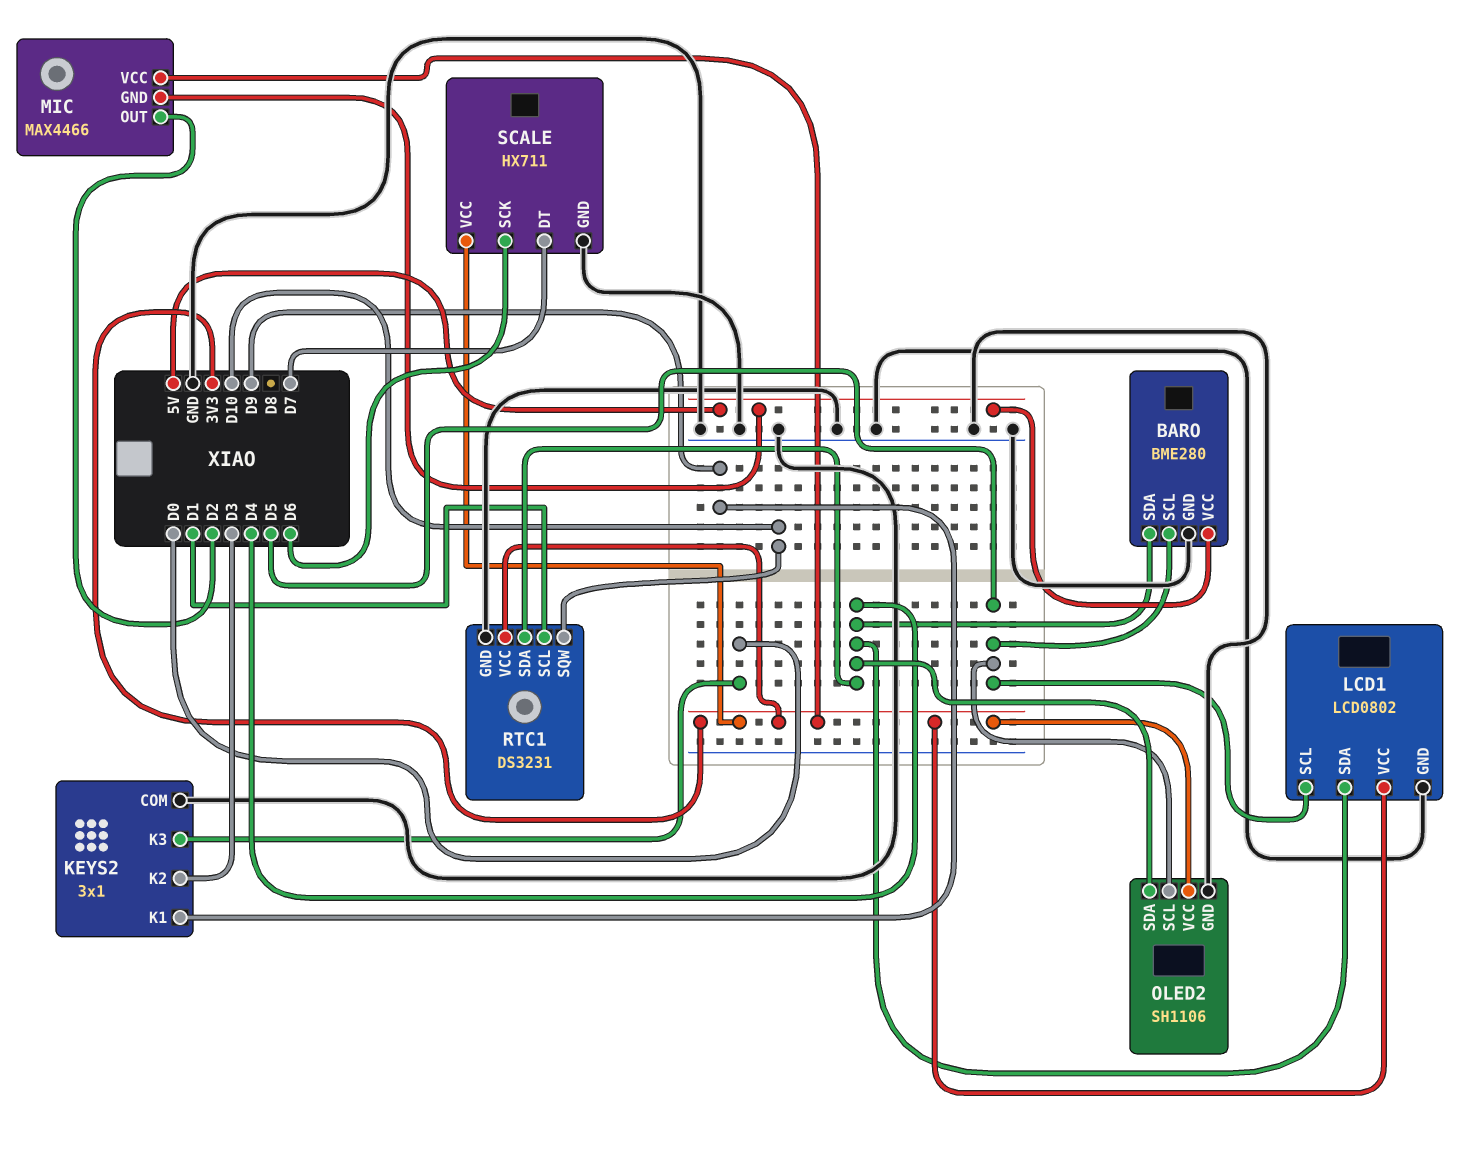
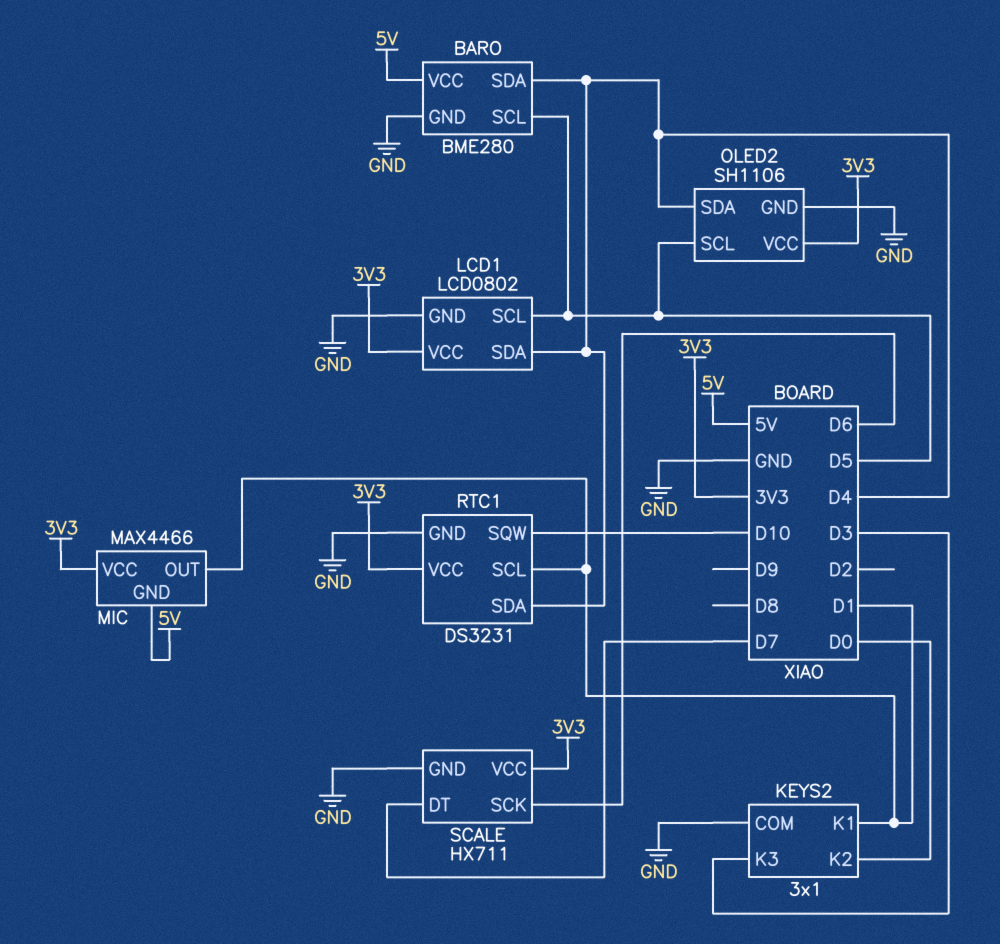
KEYS2 pin K1: D9 -> D1
KEYS2 pin K2: D3 -> D0
KEYS2 pin K3: D0 -> D3
MIC pin OUT: D2 -> D1

